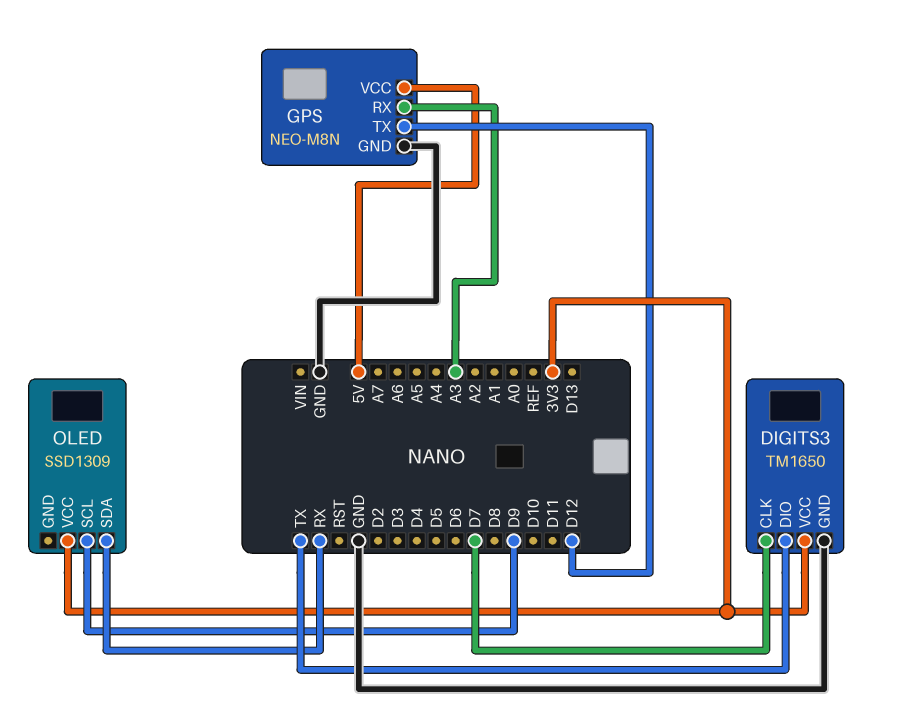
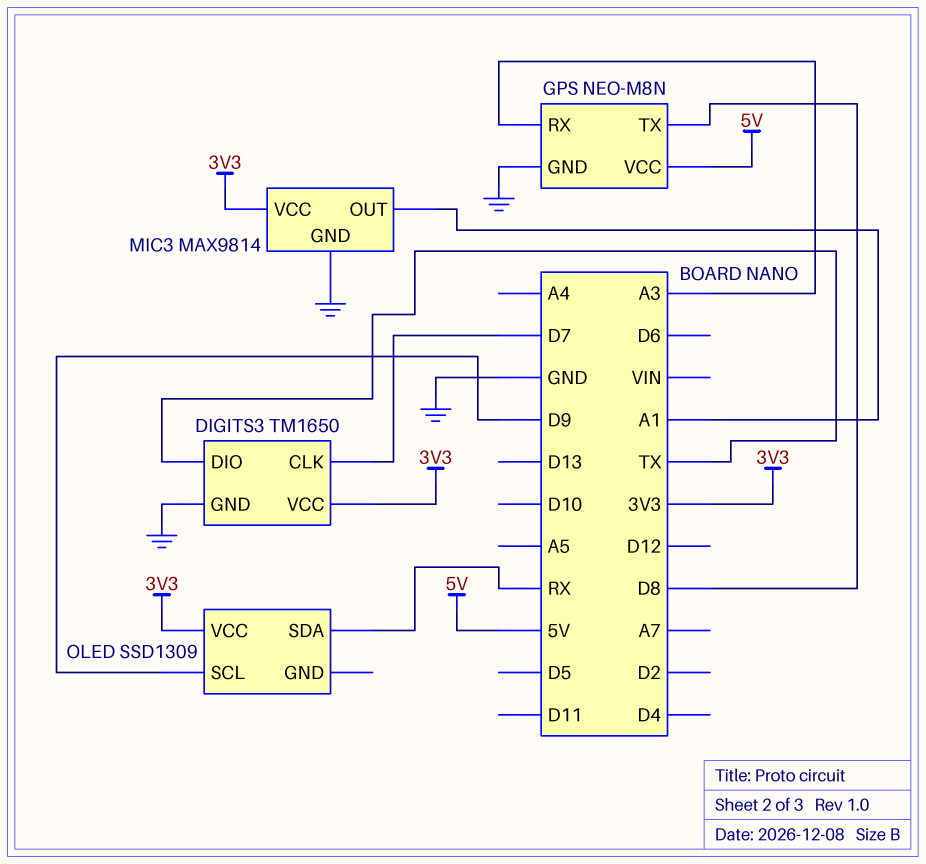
GPS pin TX: D12 -> D8
MIC3: none -> MAX9814
MIC3 pin GND: none -> GND
MIC3 pin OUT: none -> A1
MIC3 pin VCC: none -> 3V3

